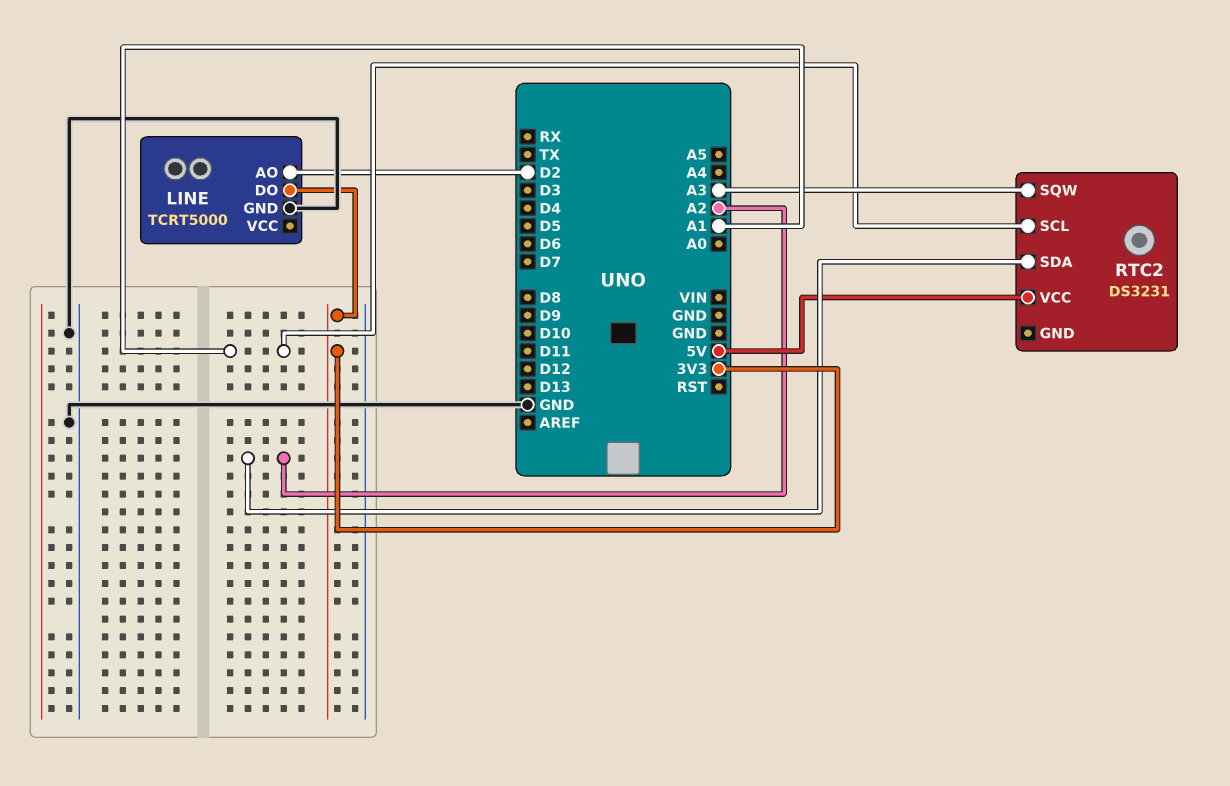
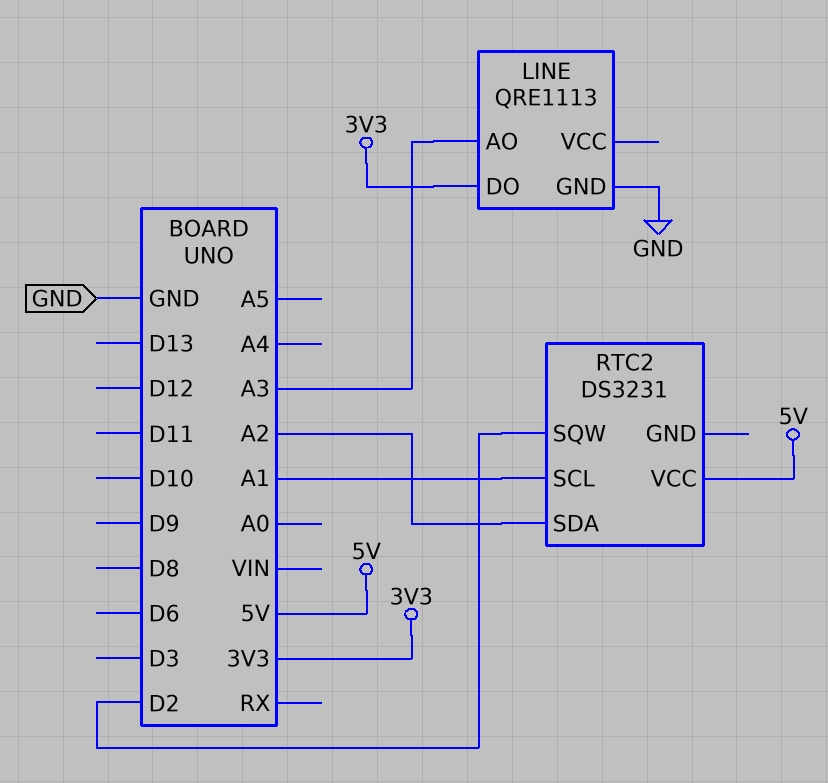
LINE: TCRT5000 -> QRE1113
LINE pin AO: D2 -> A3
RTC2 pin SQW: A3 -> D2

